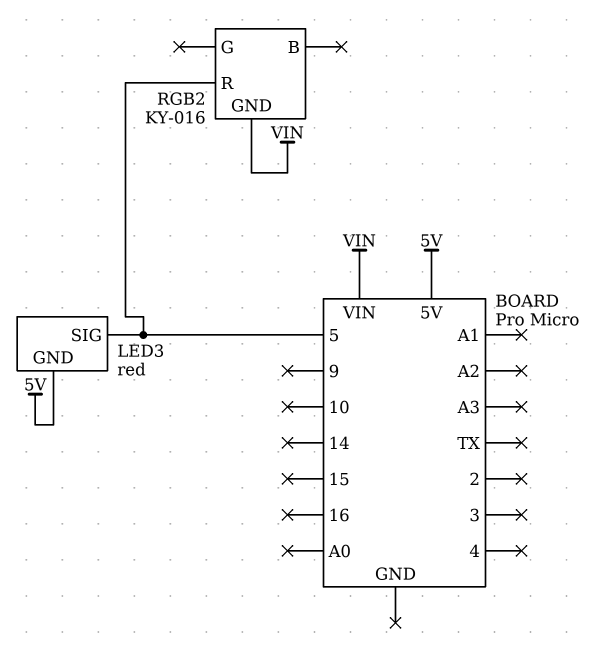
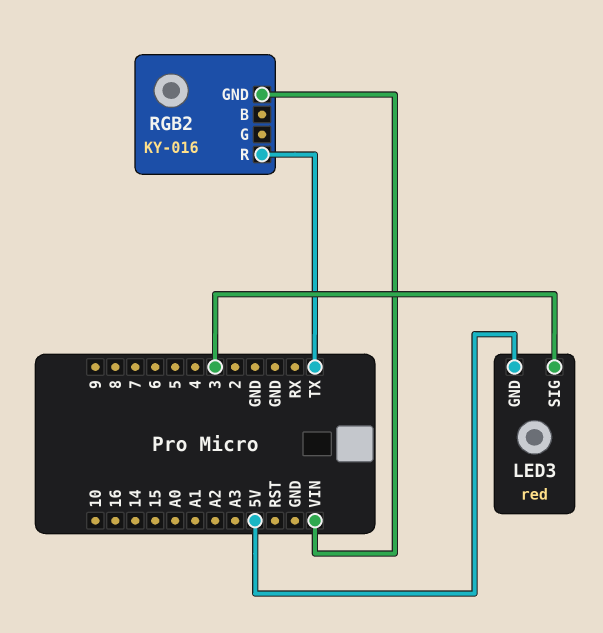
LED3 pin SIG: 5 -> 3
RGB2 pin R: 5 -> TX

